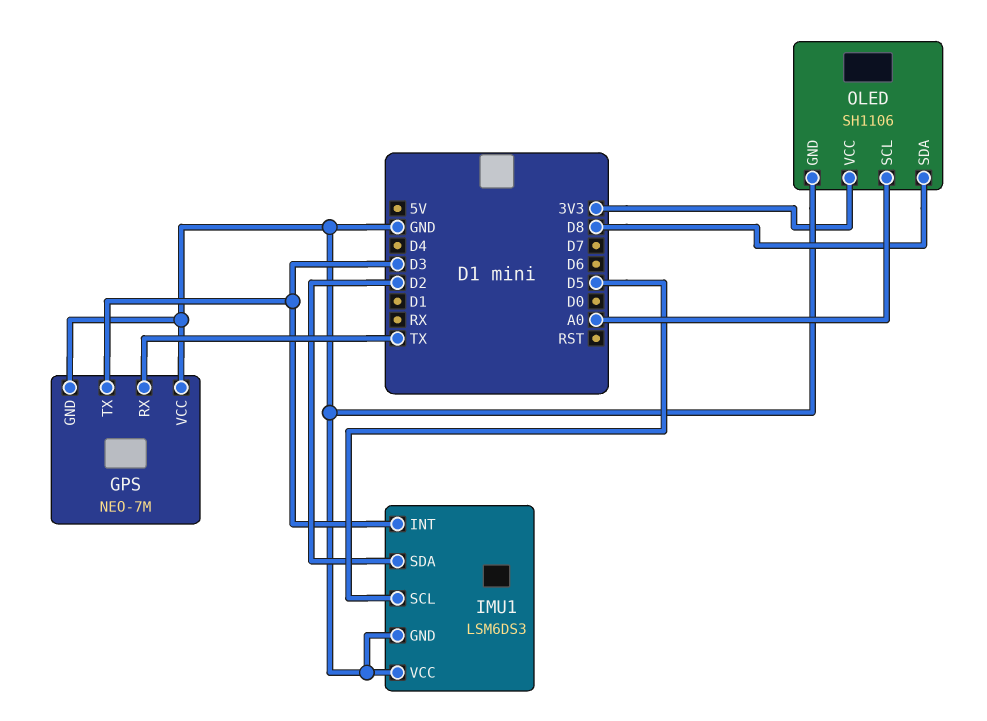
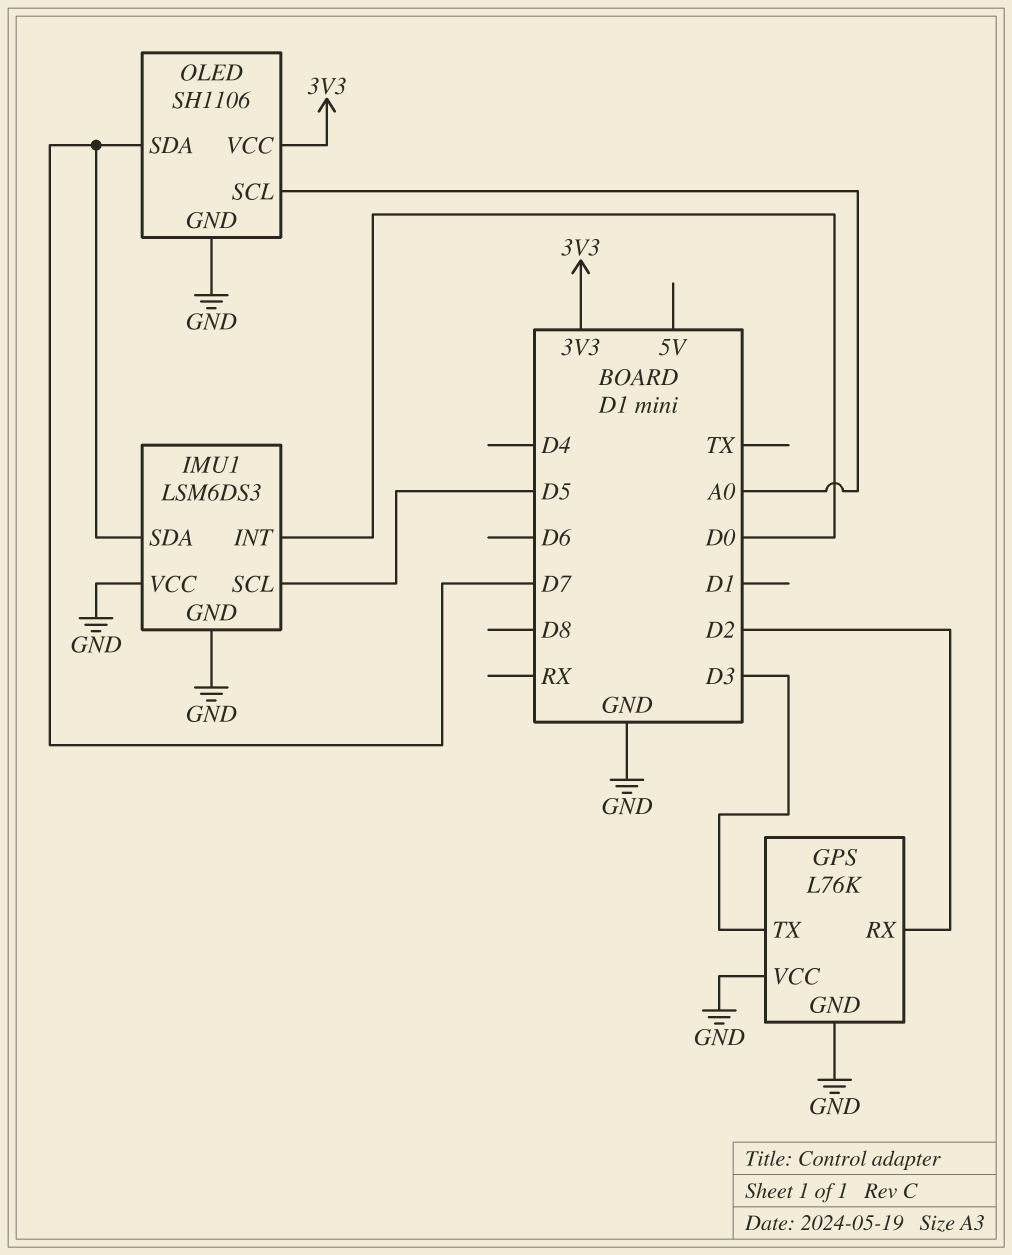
GPS: NEO-7M -> L76K
GPS pin RX: TX -> D2
IMU1 pin INT: D3 -> D0
IMU1 pin SDA: D2 -> D7
OLED pin SDA: D8 -> D7

